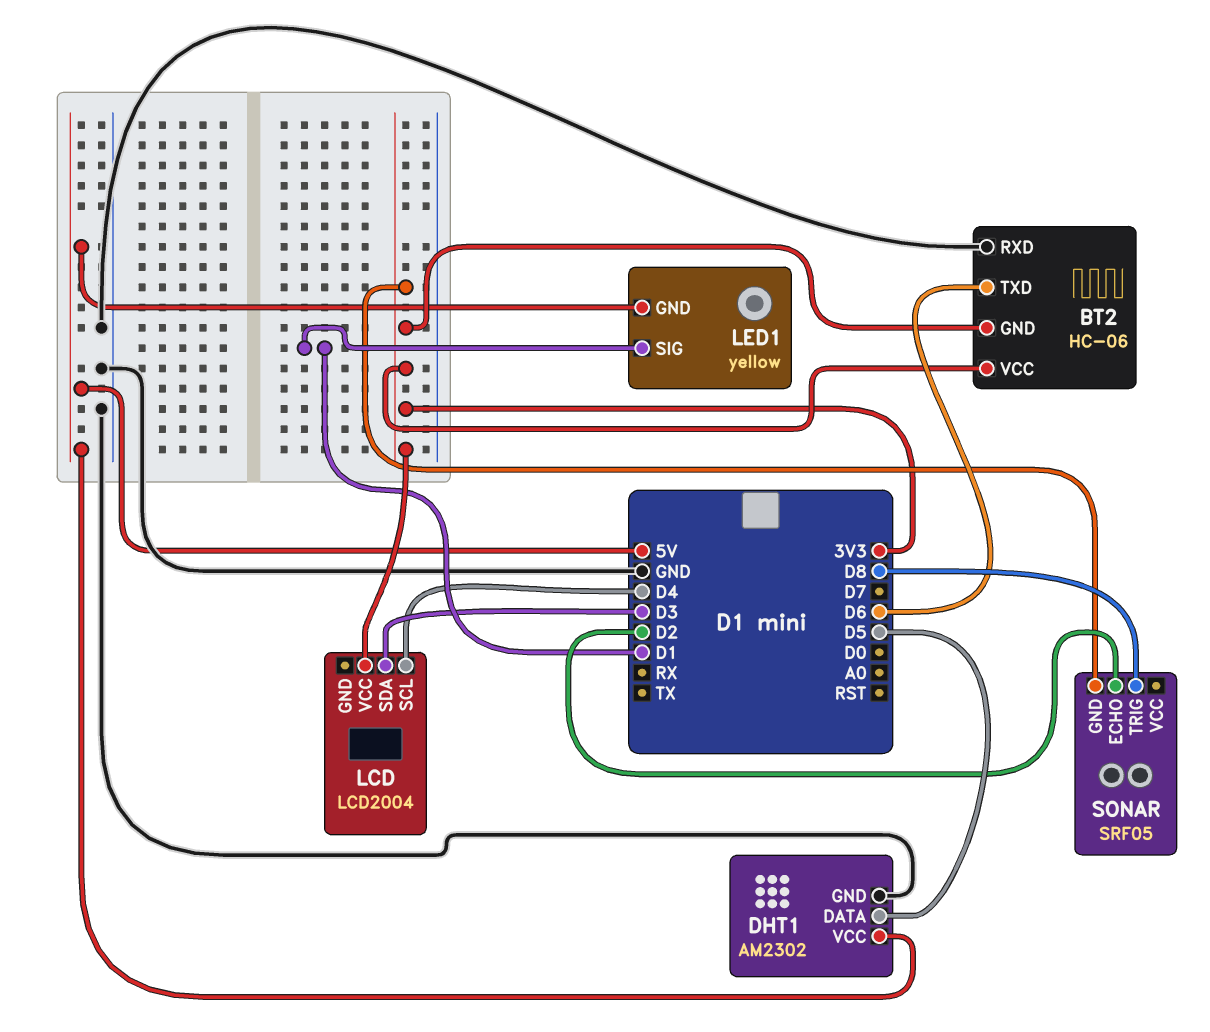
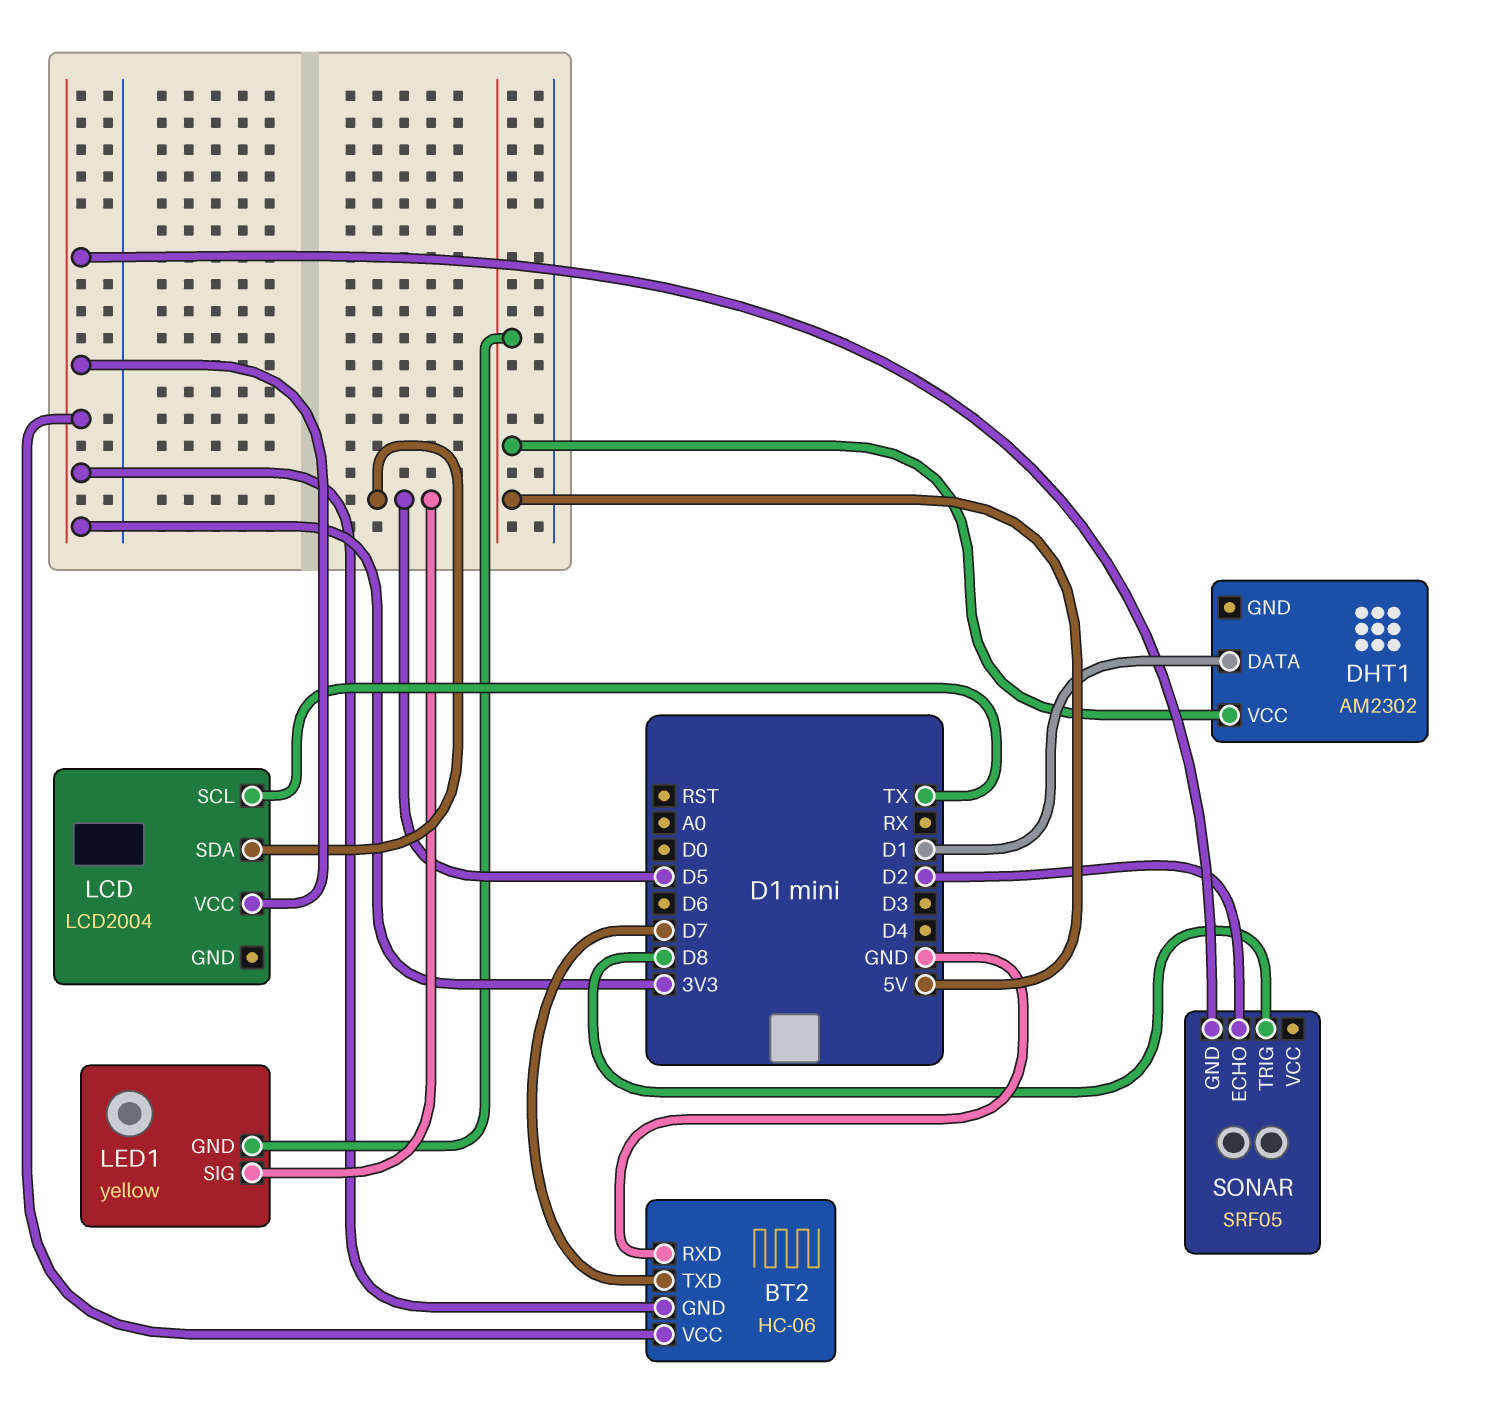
BT2 pin TXD: D6 -> D7
DHT1 pin DATA: D5 -> D1
DHT1 pin GND: GND -> none
LCD pin SCL: D4 -> TX
LCD pin SDA: D3 -> D5
LED1 pin SIG: D1 -> D5

